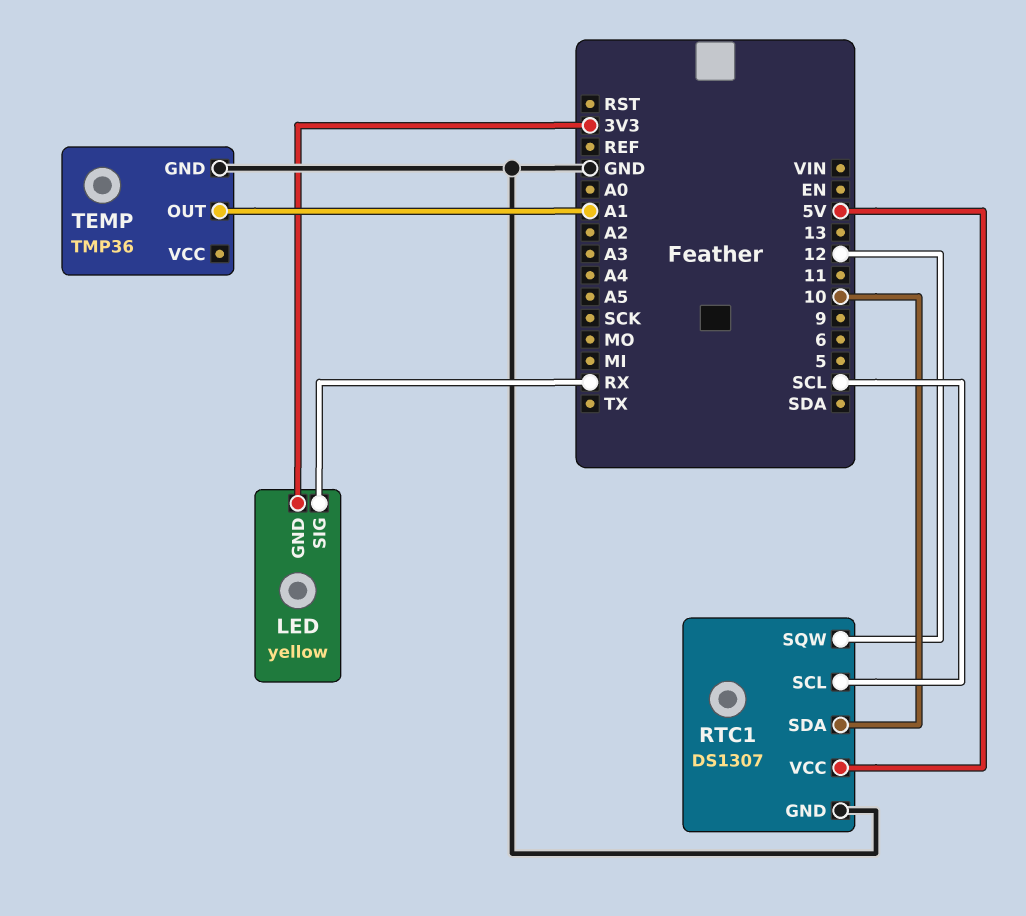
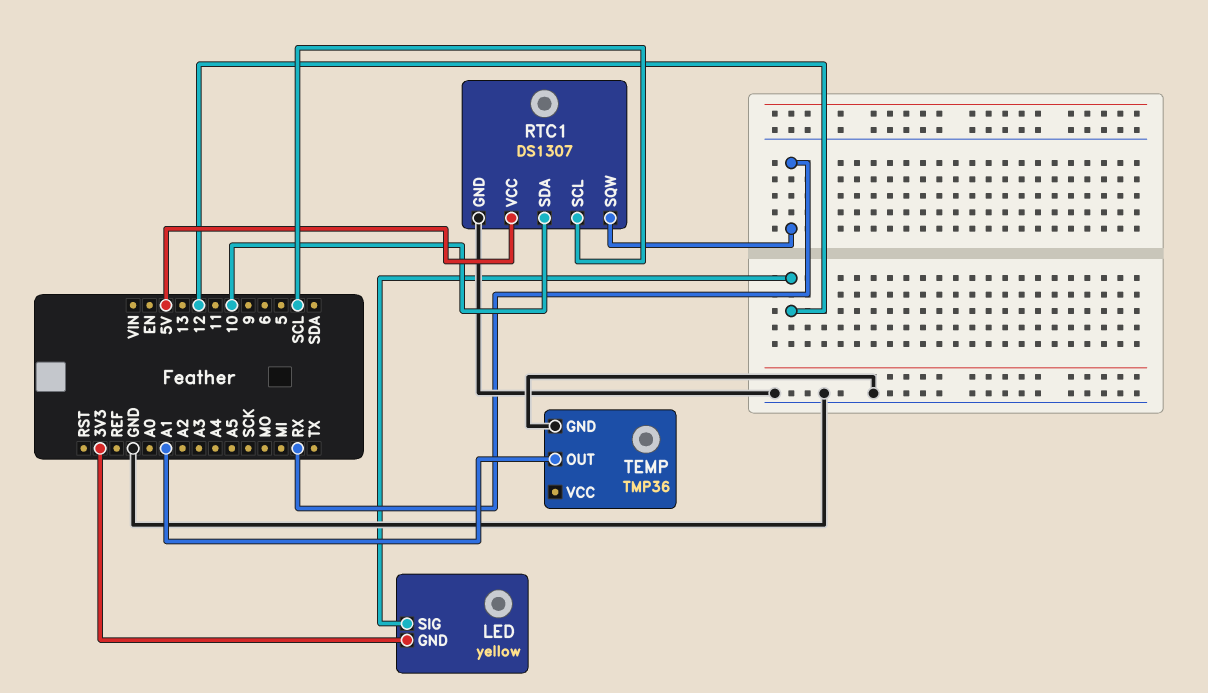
LED pin SIG: RX -> 12
RTC1 pin SQW: 12 -> RX

